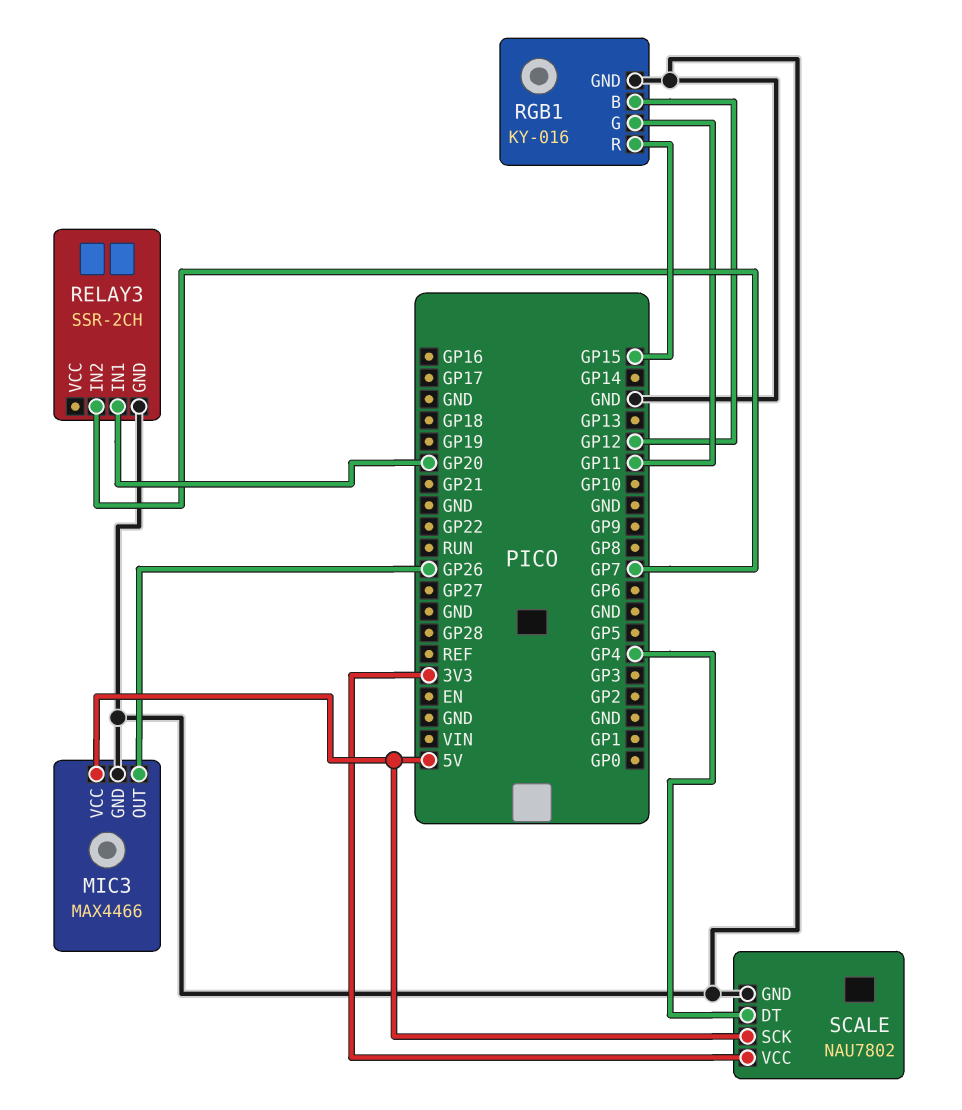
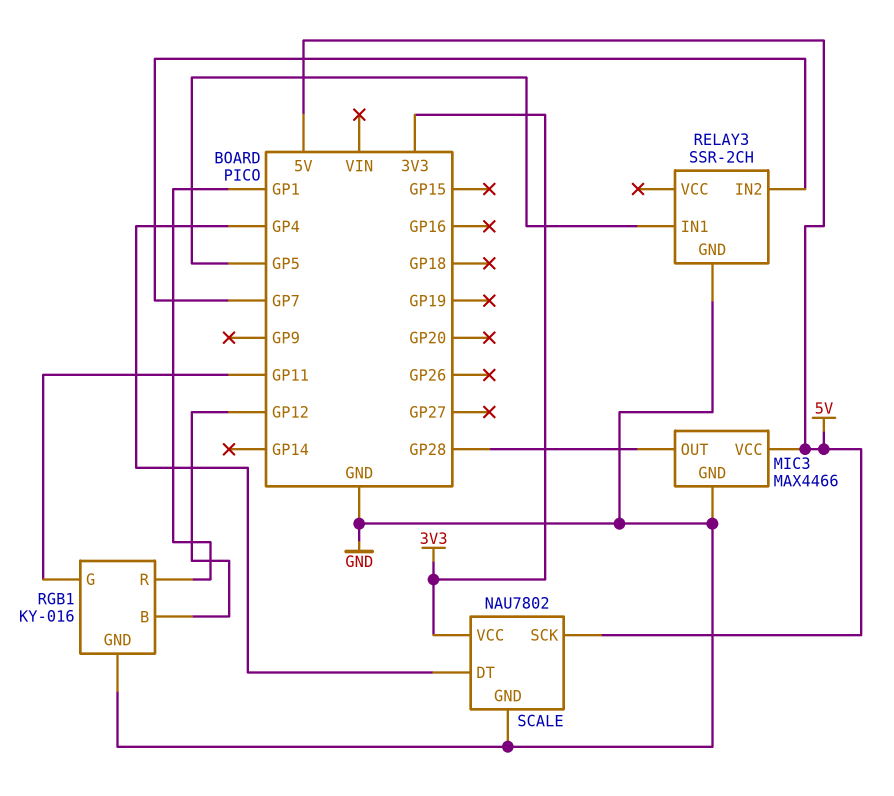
MIC3 pin OUT: GP26 -> GP28
RELAY3 pin IN1: GP20 -> GP5
RGB1 pin R: GP15 -> GP1

